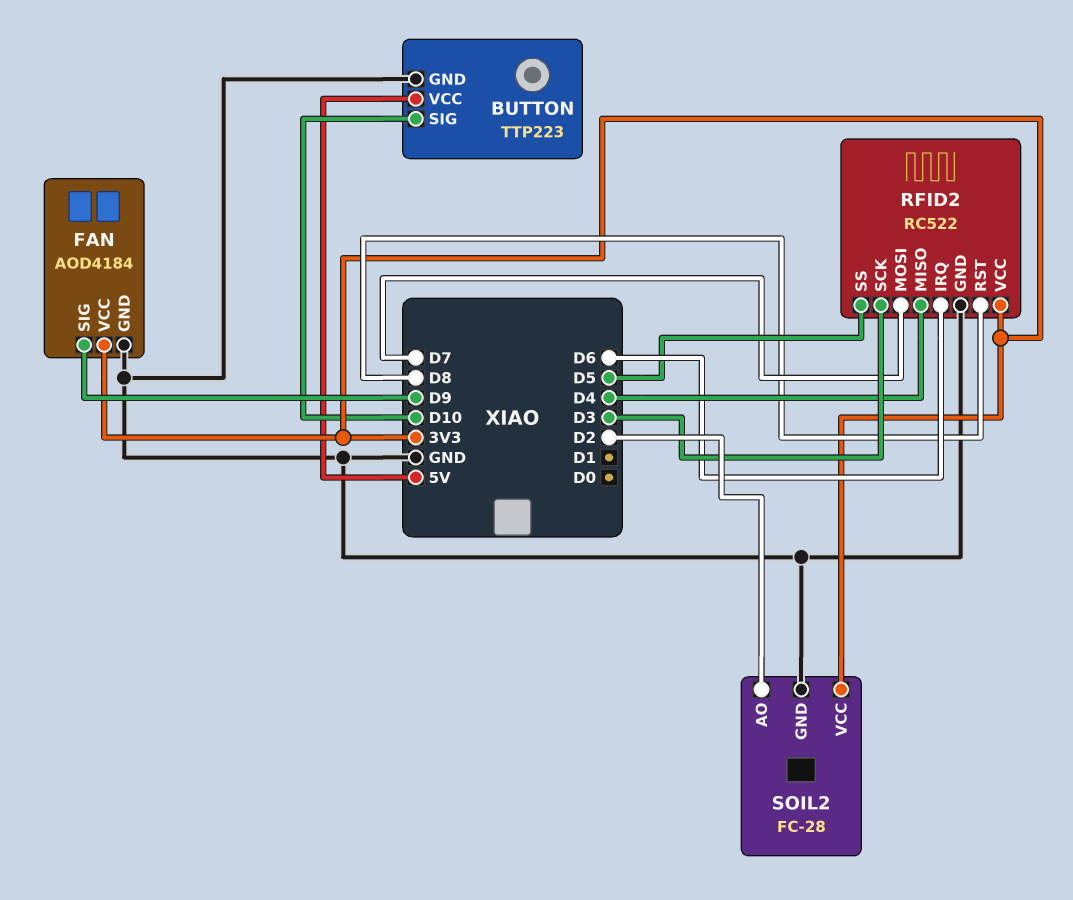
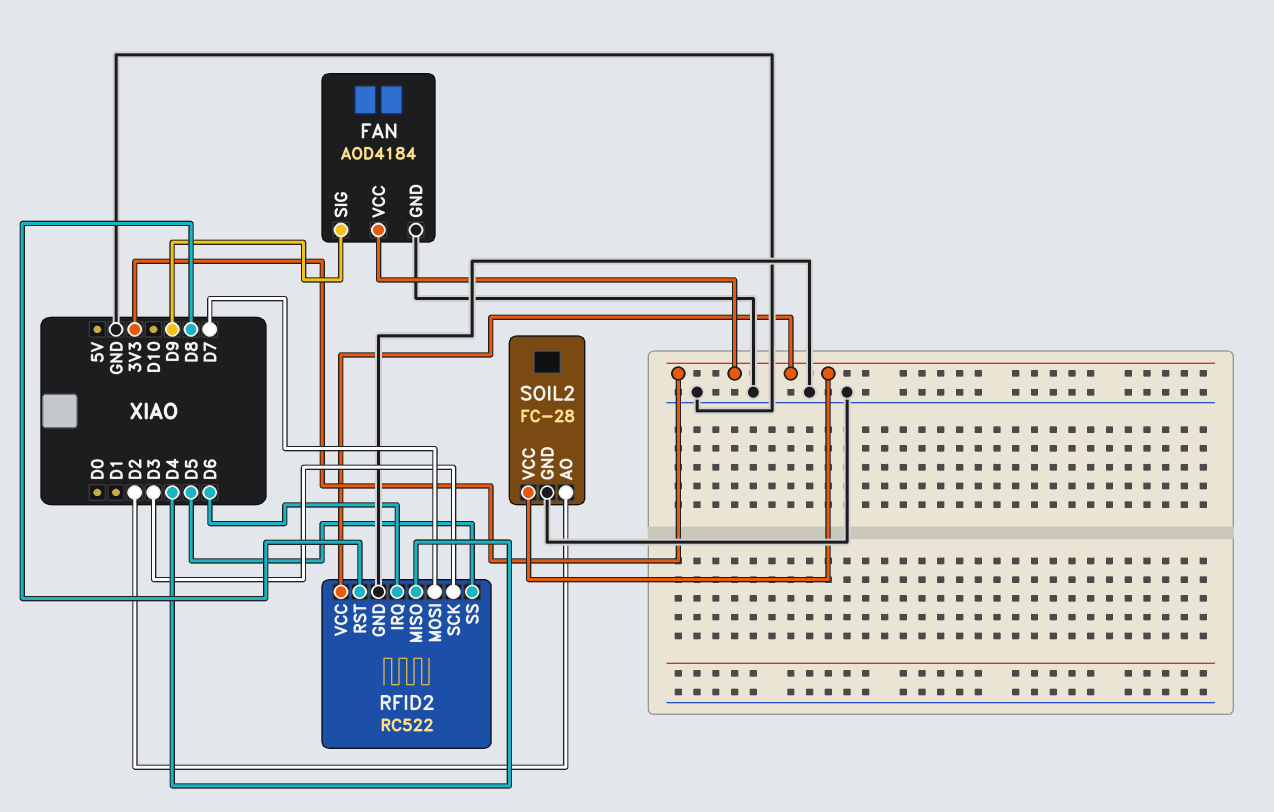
BUTTON: TTP223 -> none
BUTTON pin GND: GND -> none
BUTTON pin SIG: D10 -> none
BUTTON pin VCC: 5V -> none

